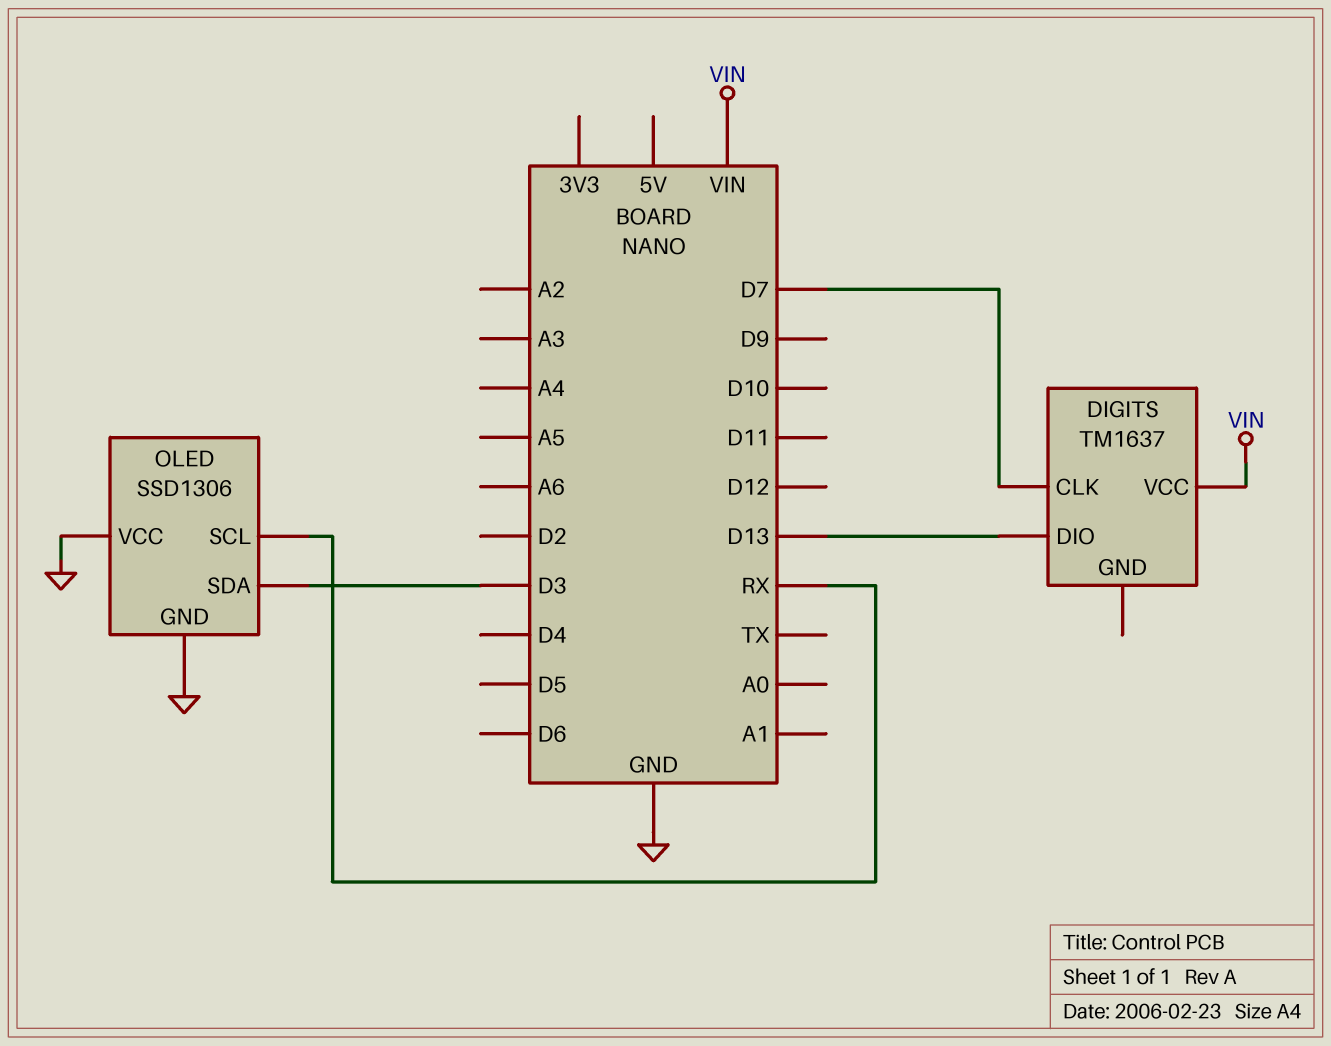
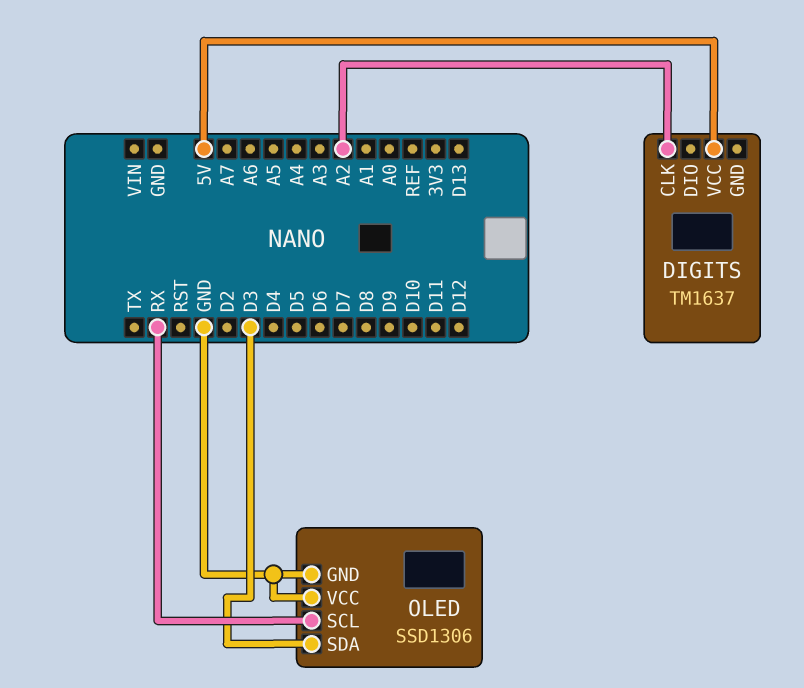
DIGITS pin CLK: D7 -> A2
DIGITS pin DIO: D13 -> none
DIGITS pin VCC: VIN -> 5V

